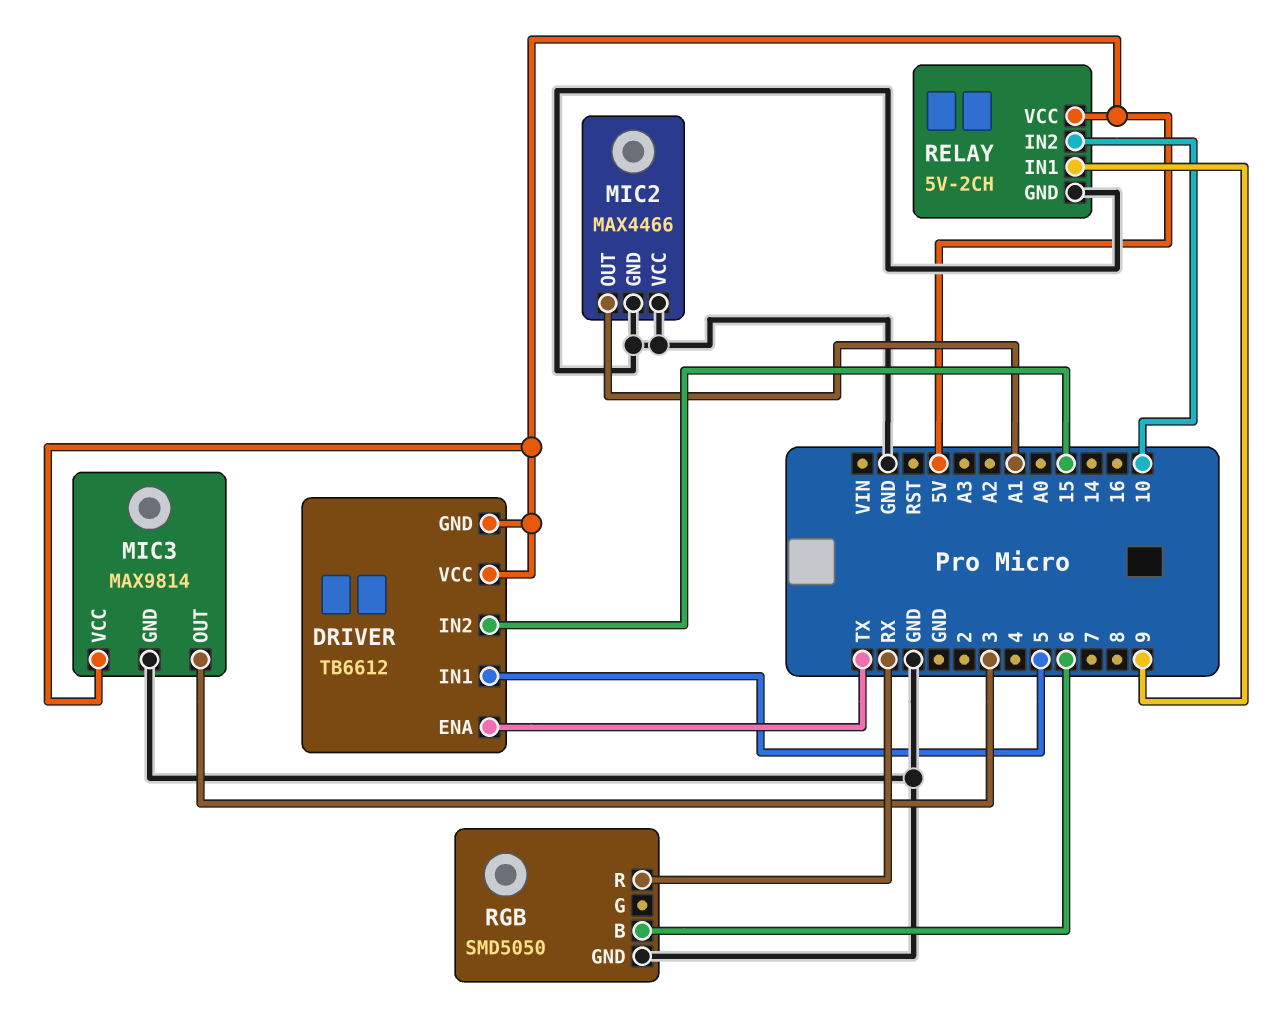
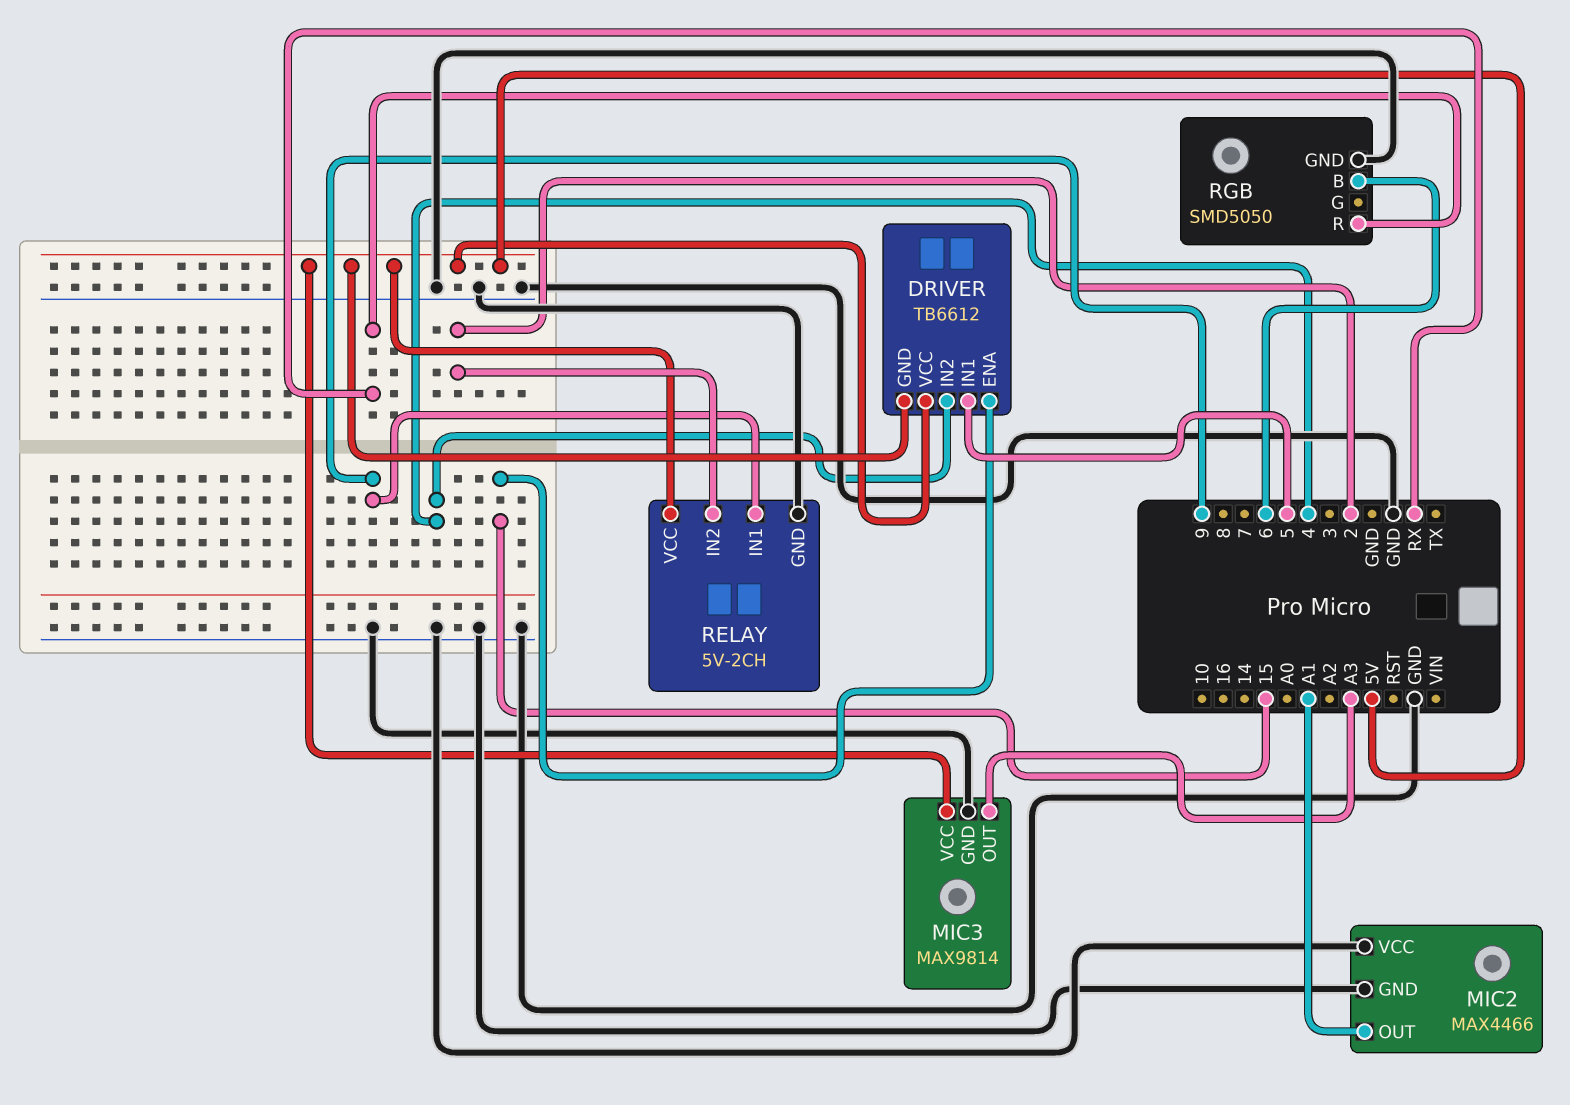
DRIVER pin ENA: TX -> 15
DRIVER pin IN2: 15 -> 4
MIC3 pin OUT: 3 -> A3
RELAY pin IN2: 10 -> 2

